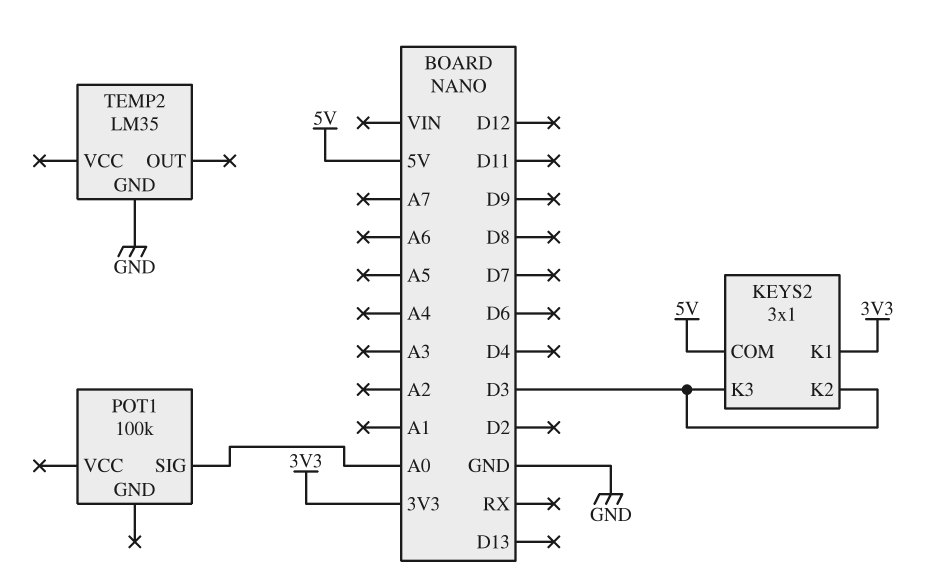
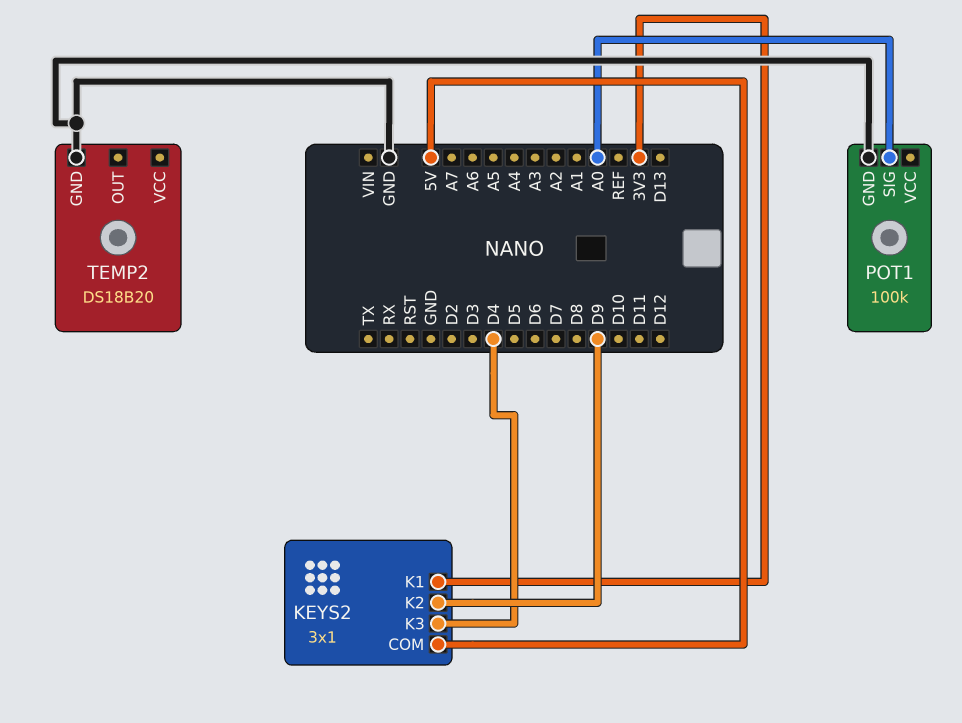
KEYS2 pin K2: D3 -> D9
KEYS2 pin K3: D3 -> D4
POT1 pin GND: none -> GND
TEMP2: LM35 -> DS18B20

